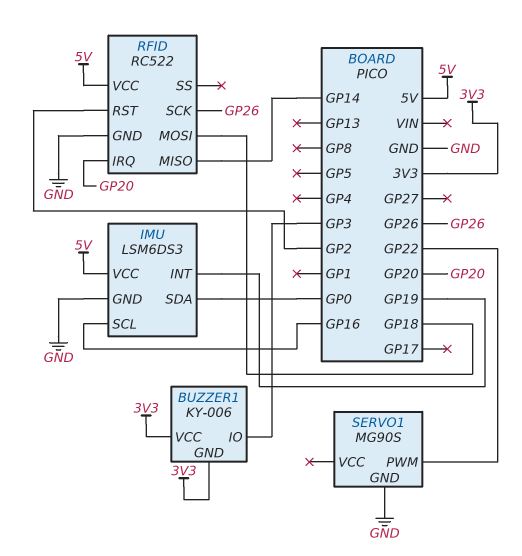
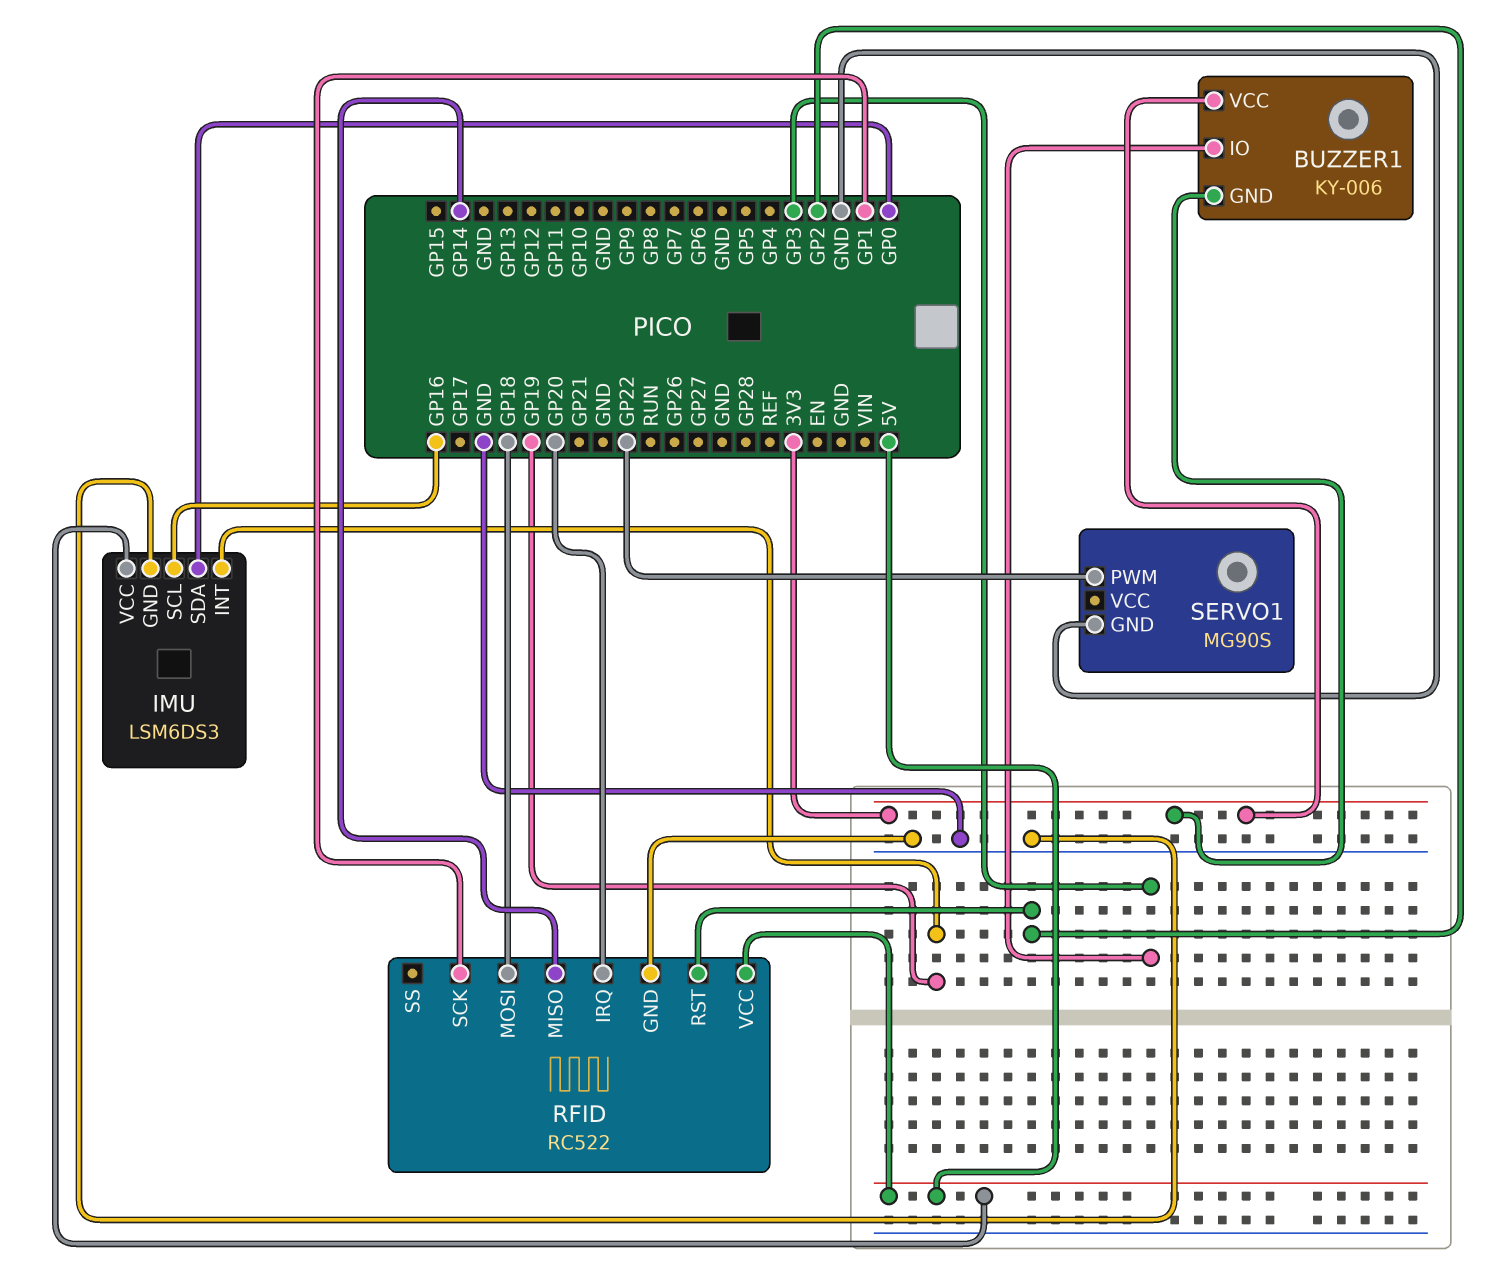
RFID pin SCK: GP26 -> GP1

